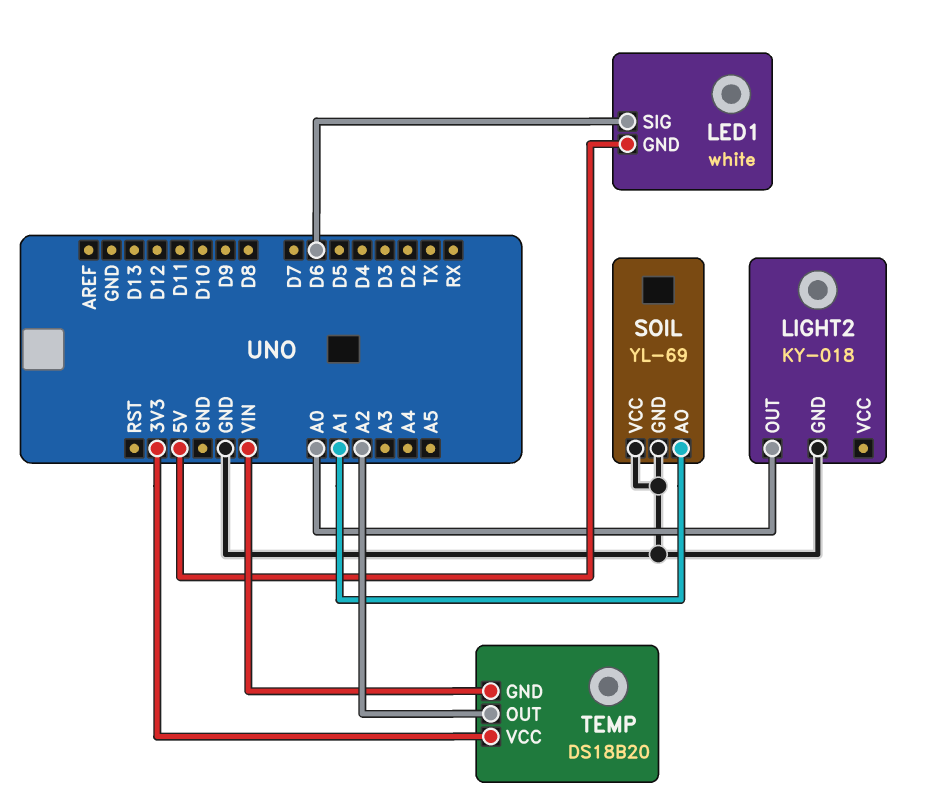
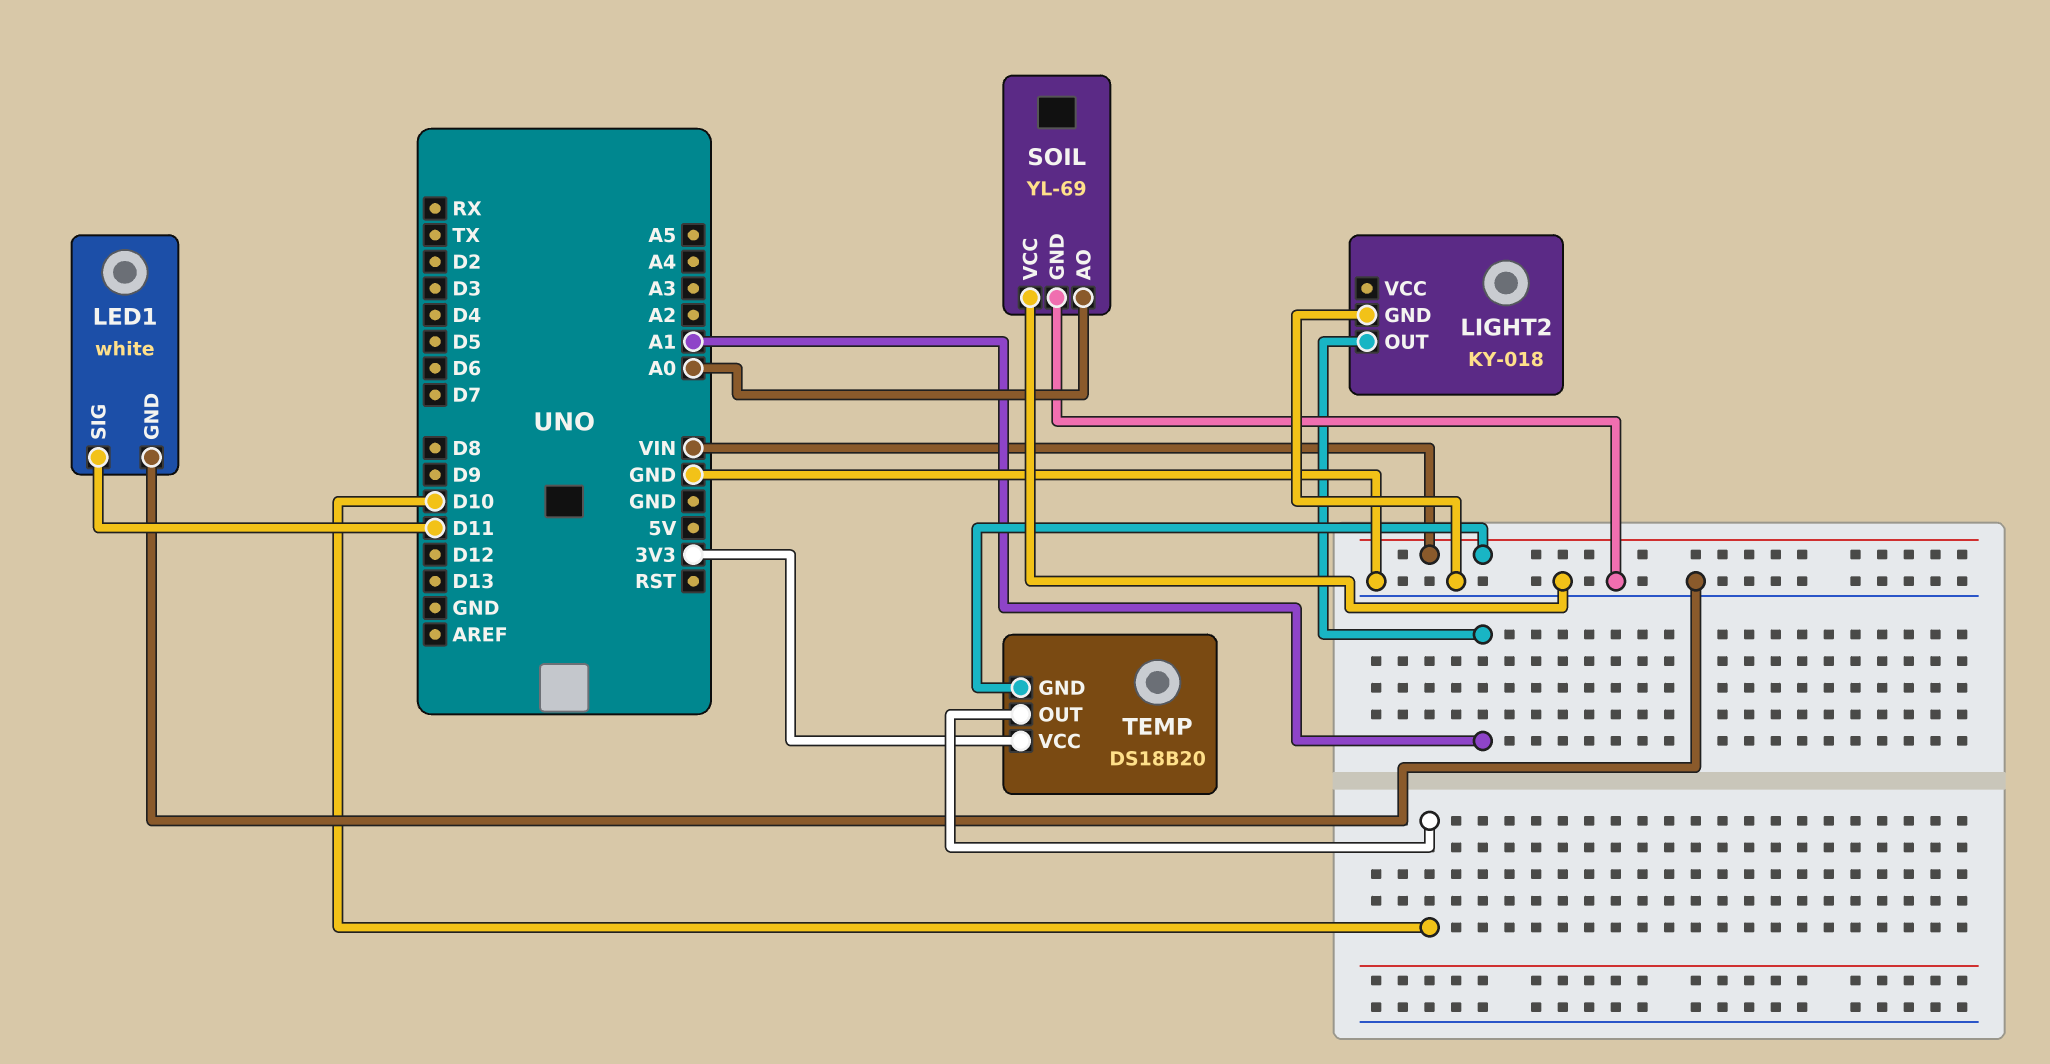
LED1 pin GND: 5V -> GND
LED1 pin SIG: D6 -> D11
LIGHT2 pin OUT: A0 -> A1
SOIL pin AO: A1 -> A0
TEMP pin OUT: A2 -> D10

